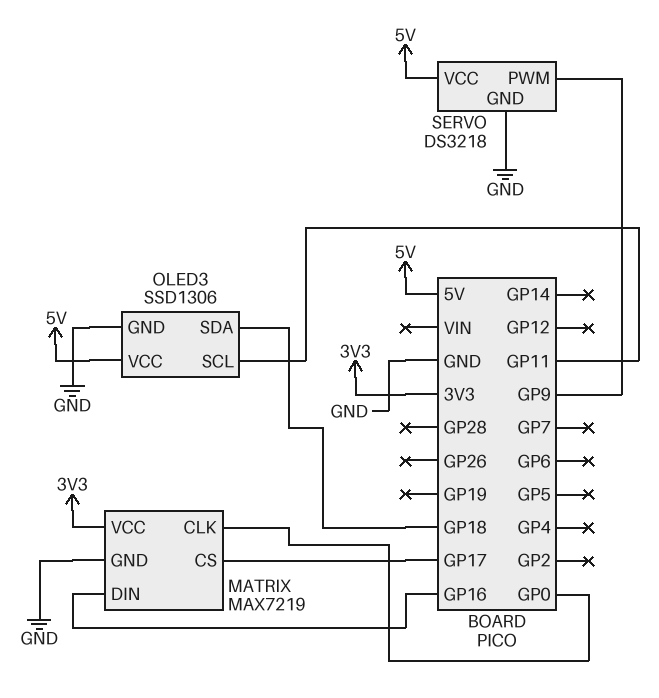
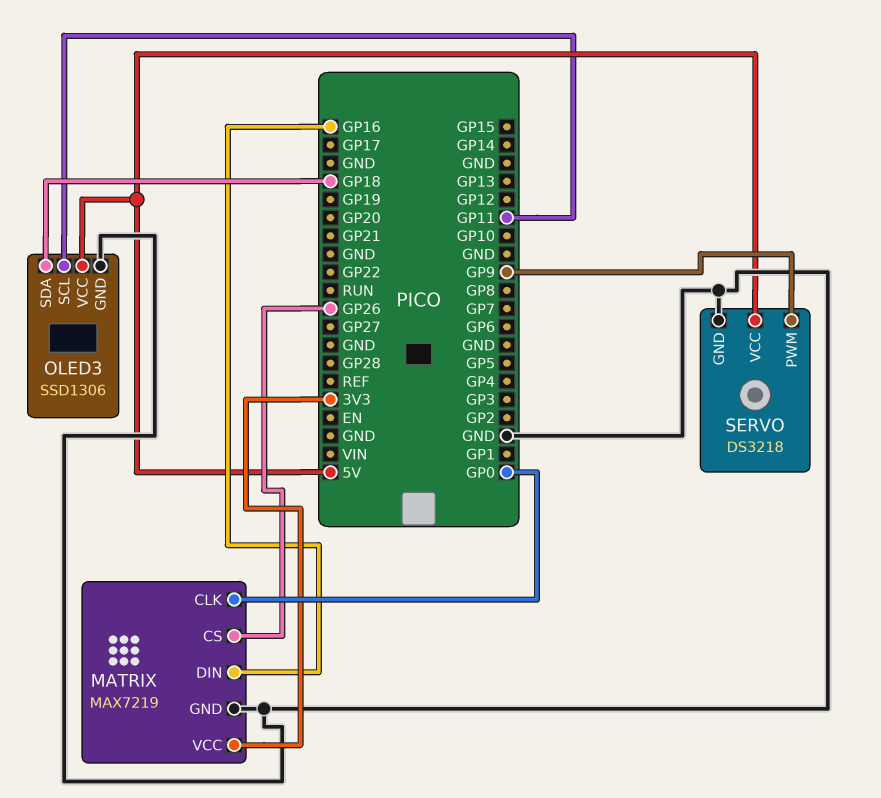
MATRIX pin CS: GP17 -> GP26

